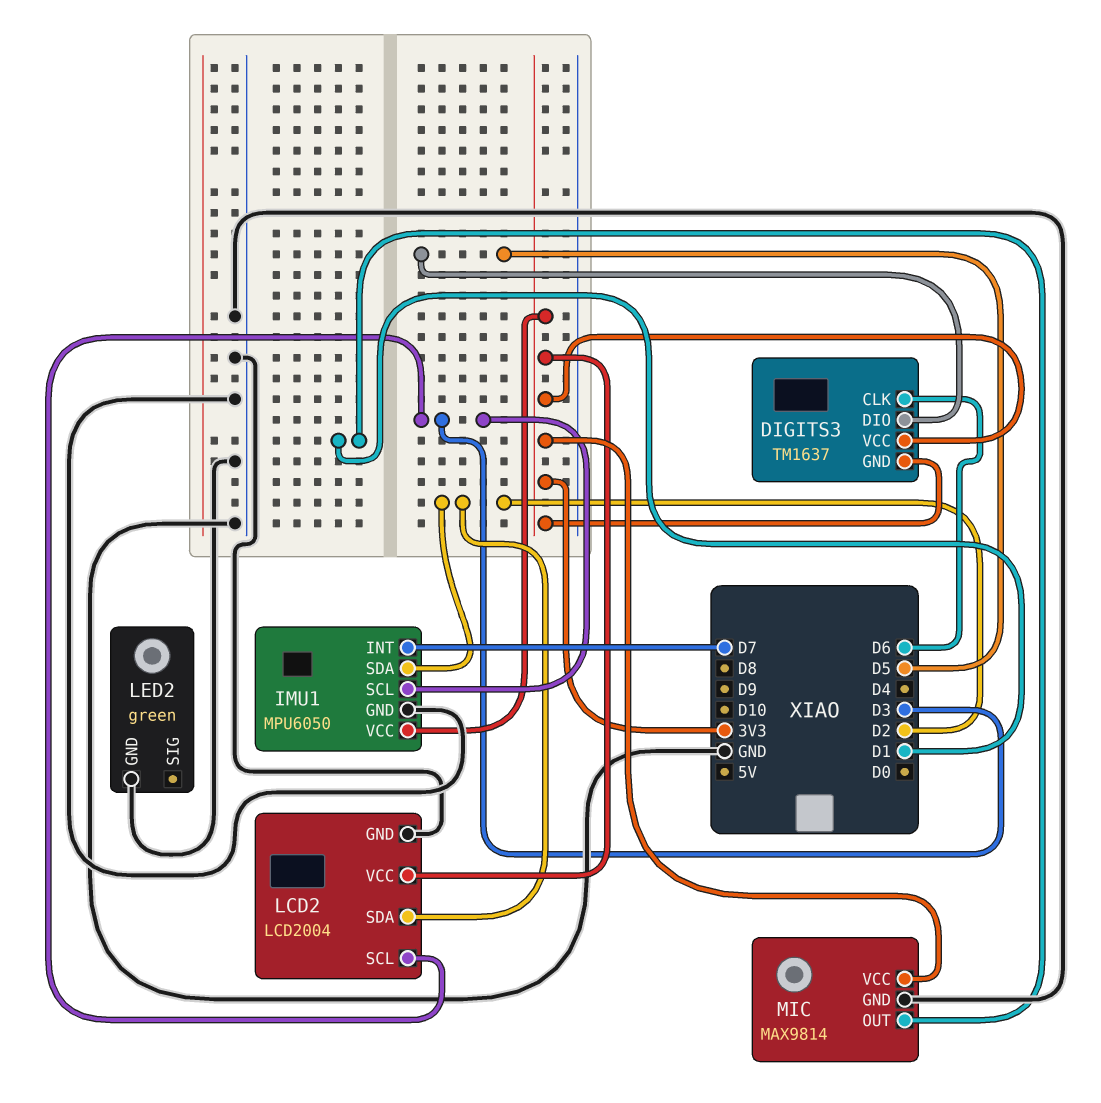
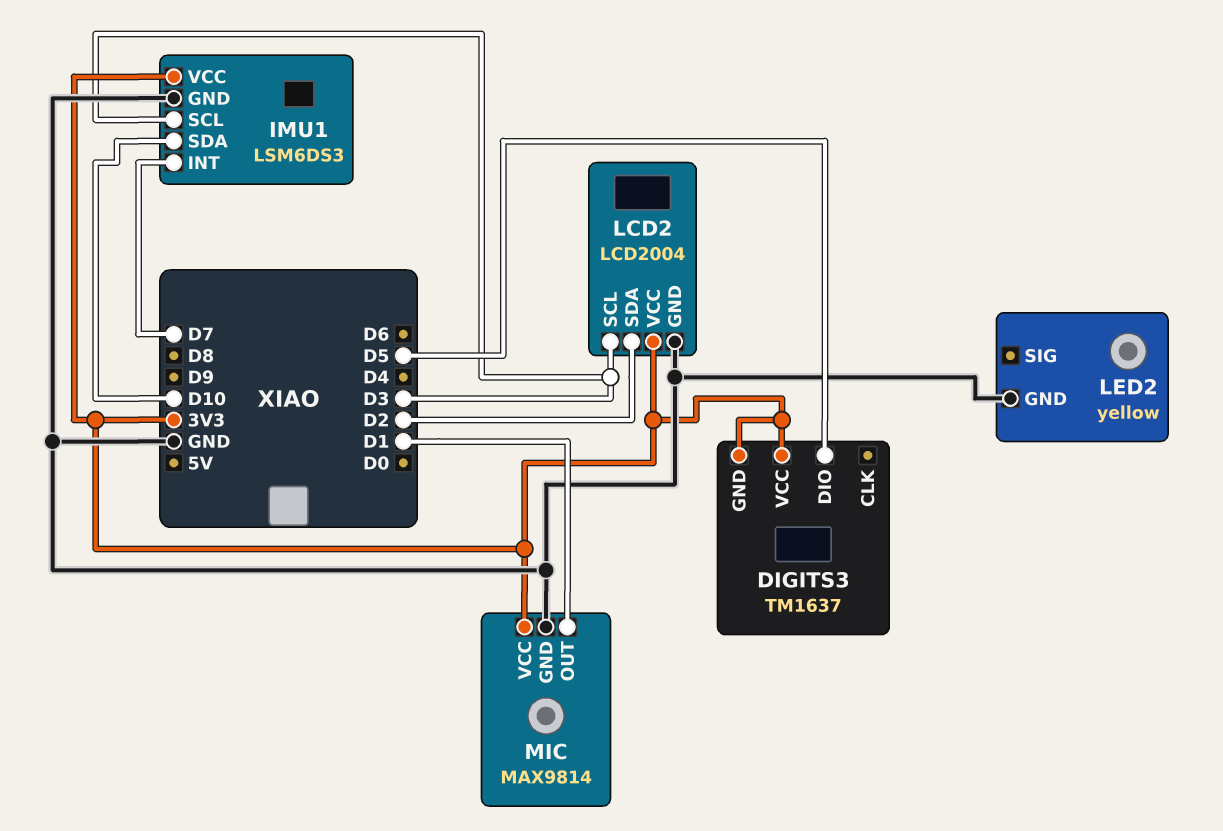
DIGITS3 pin CLK: D6 -> none
IMU1: MPU6050 -> LSM6DS3
IMU1 pin SDA: D2 -> D10
LED2: green -> yellow

